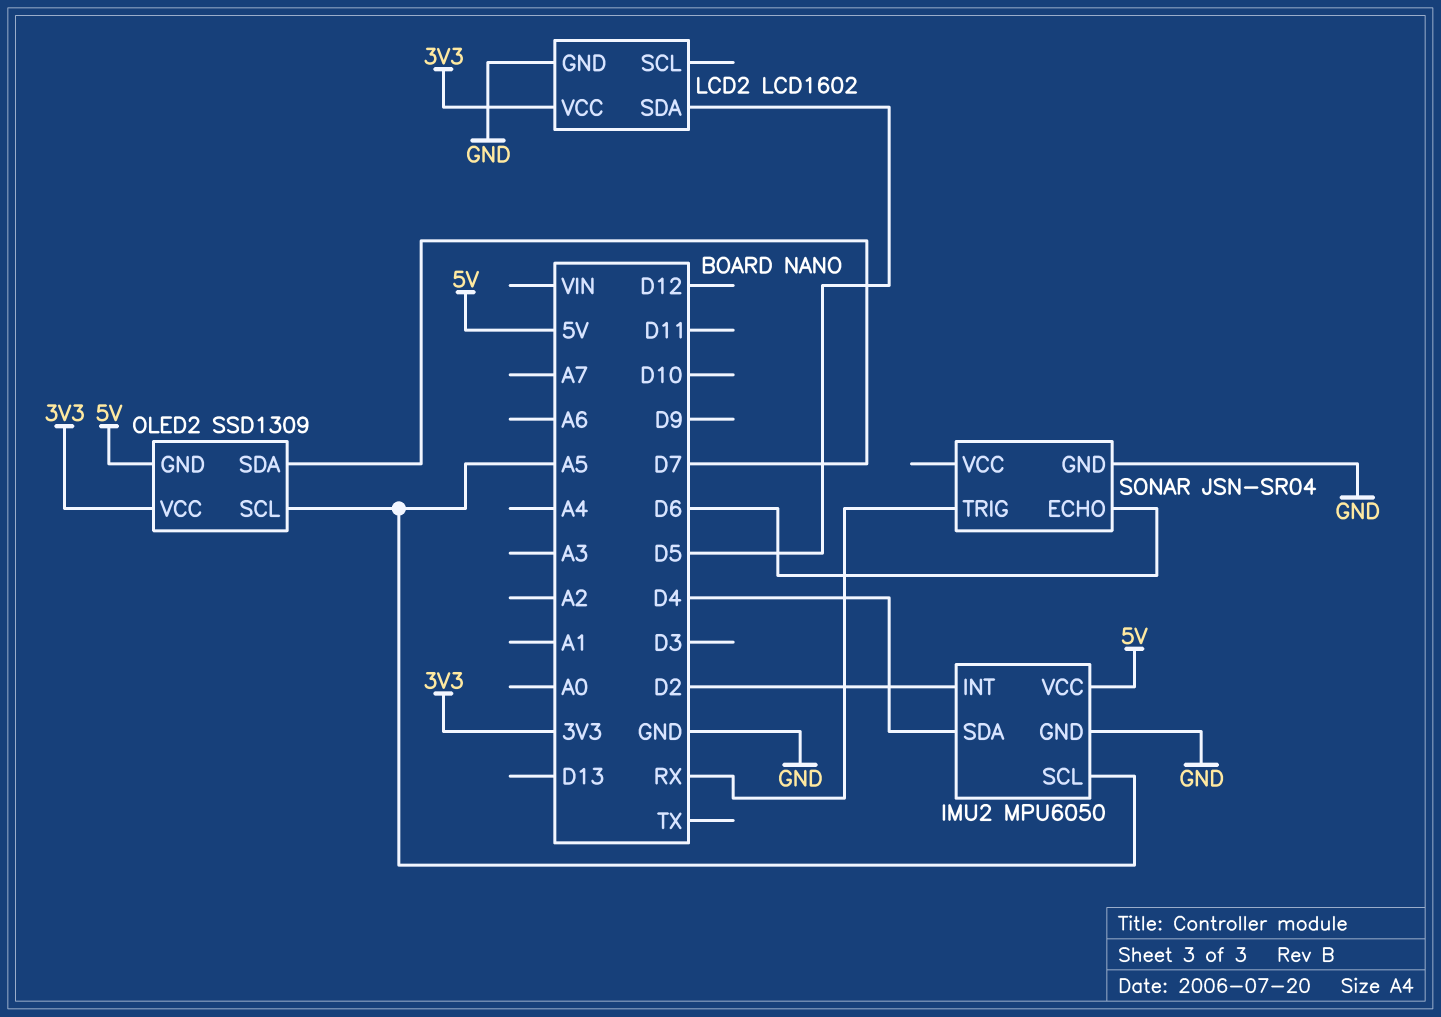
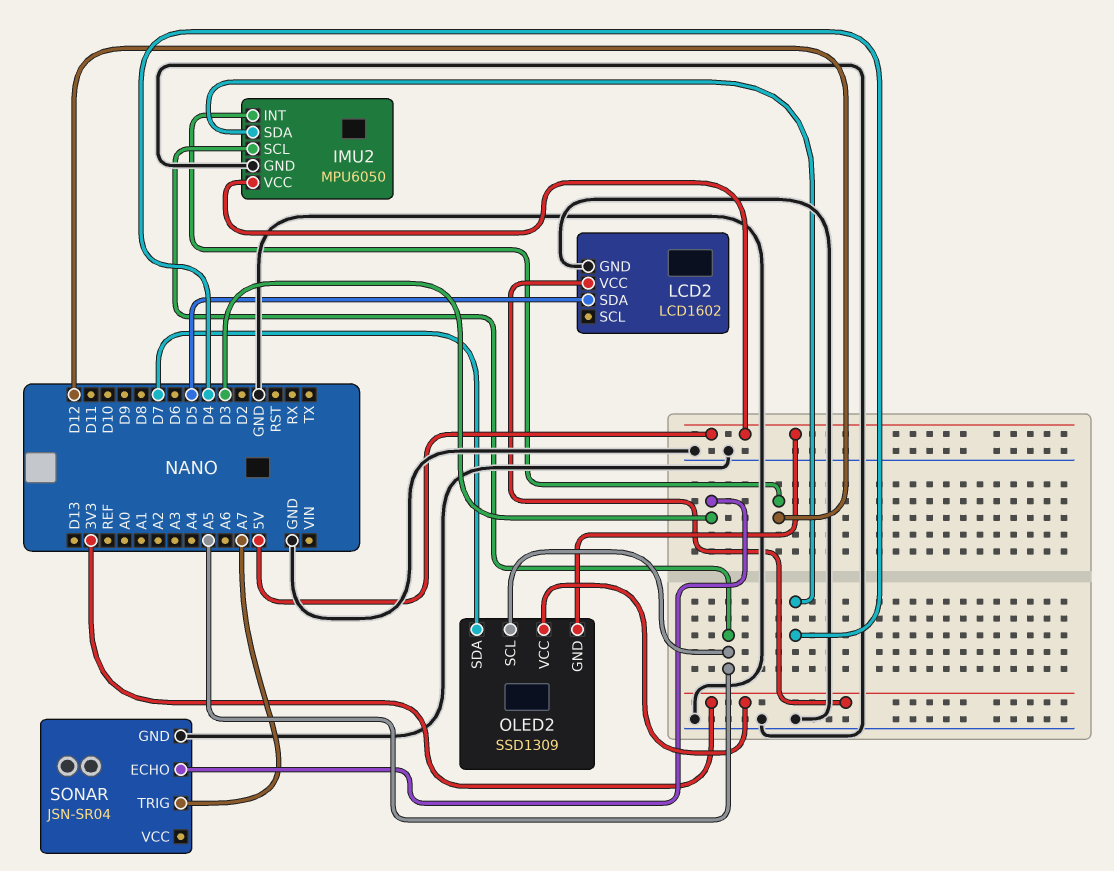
IMU2 pin INT: D2 -> D12
SONAR pin ECHO: D6 -> D3
SONAR pin TRIG: RX -> A7

